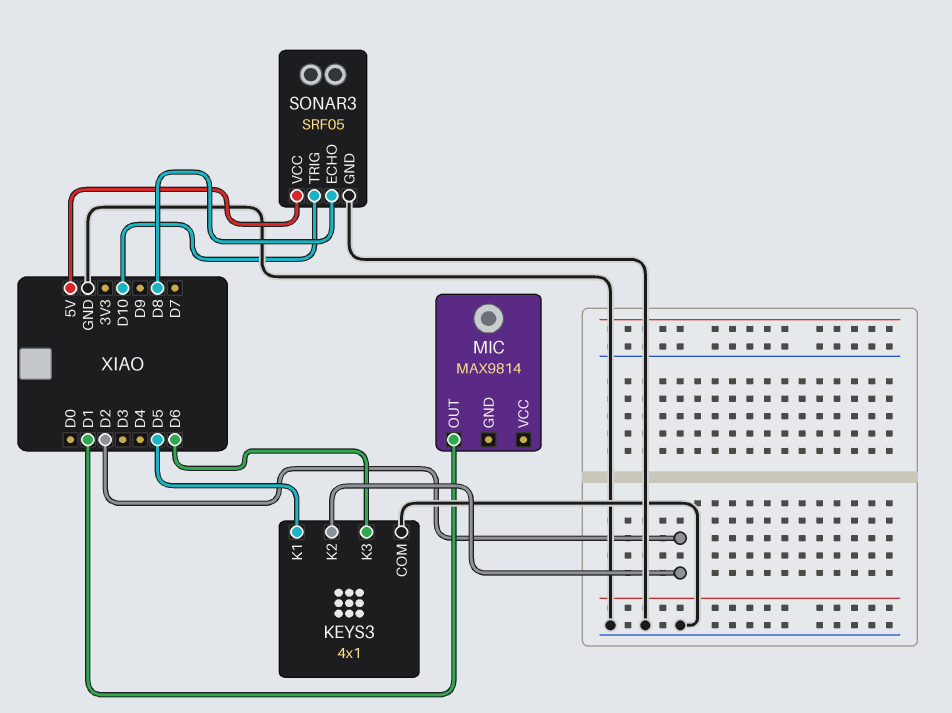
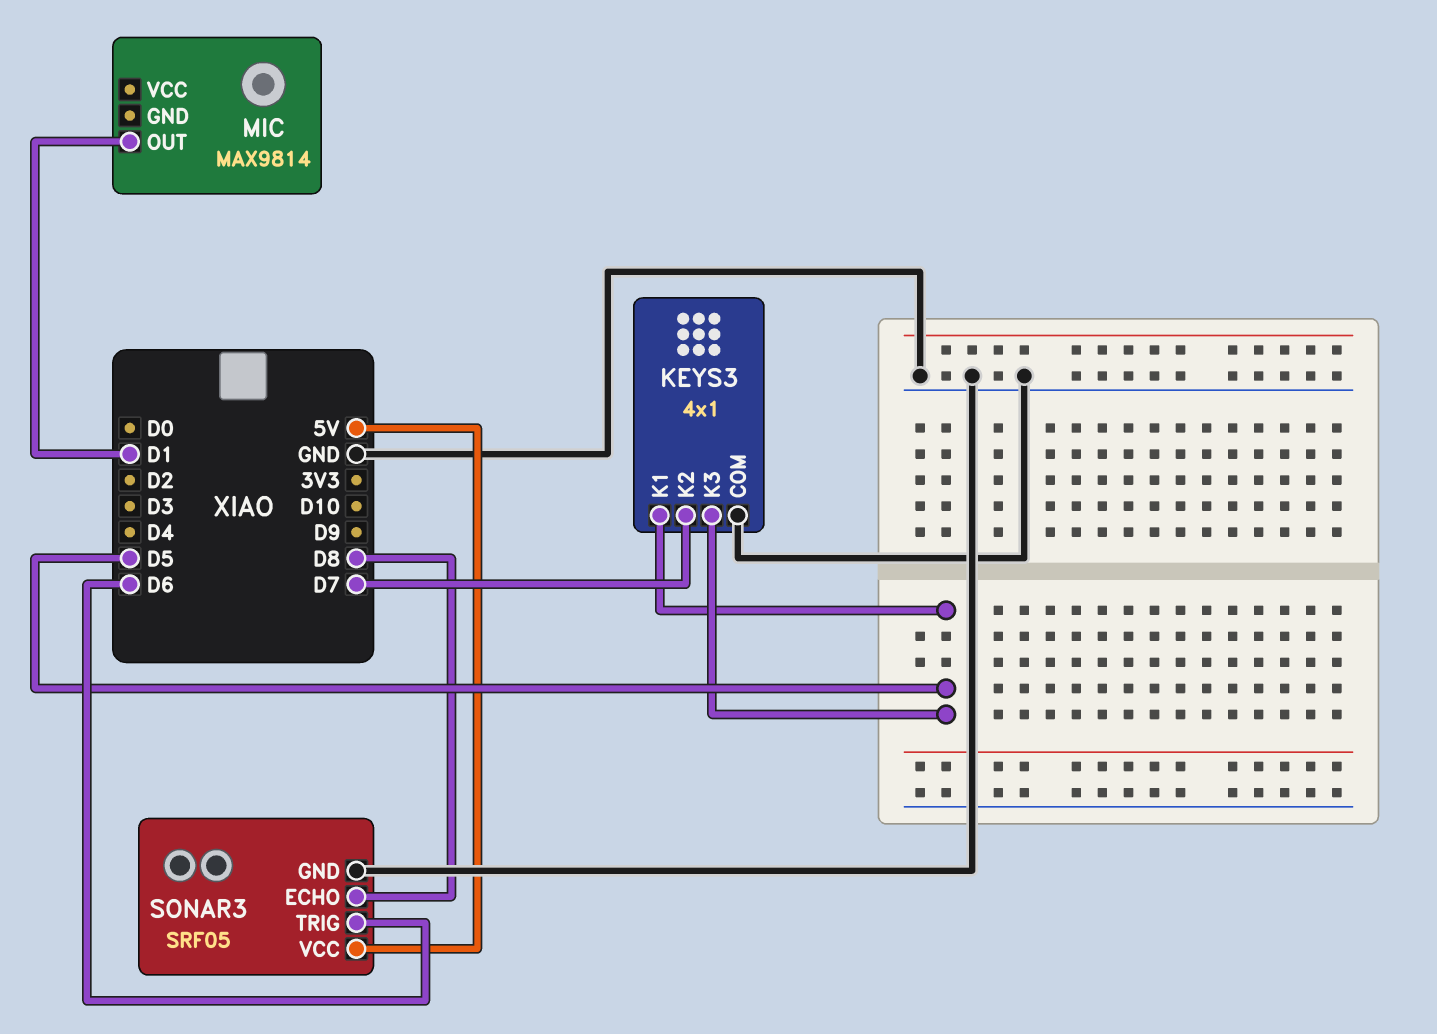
KEYS3 pin K2: D2 -> D7
KEYS3 pin K3: D6 -> D5
SONAR3 pin TRIG: D10 -> D6

